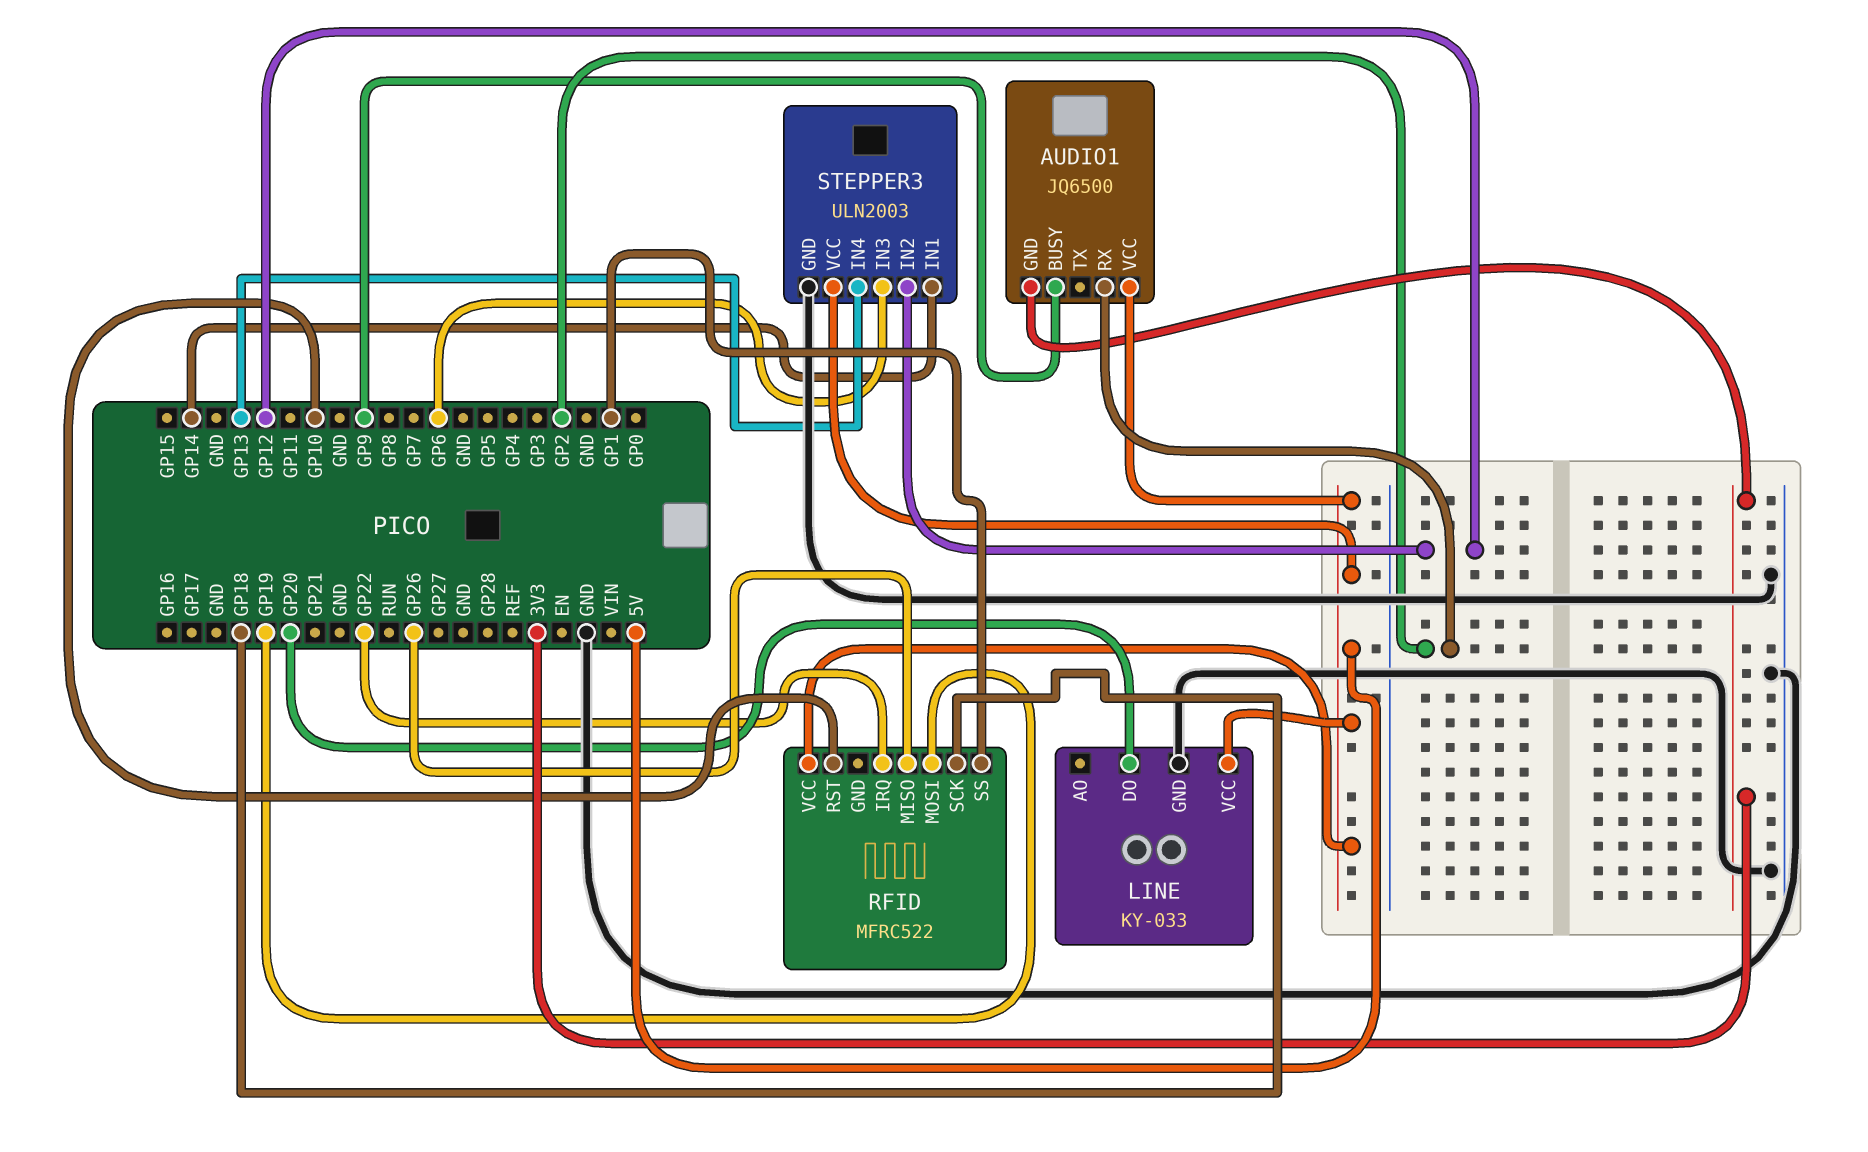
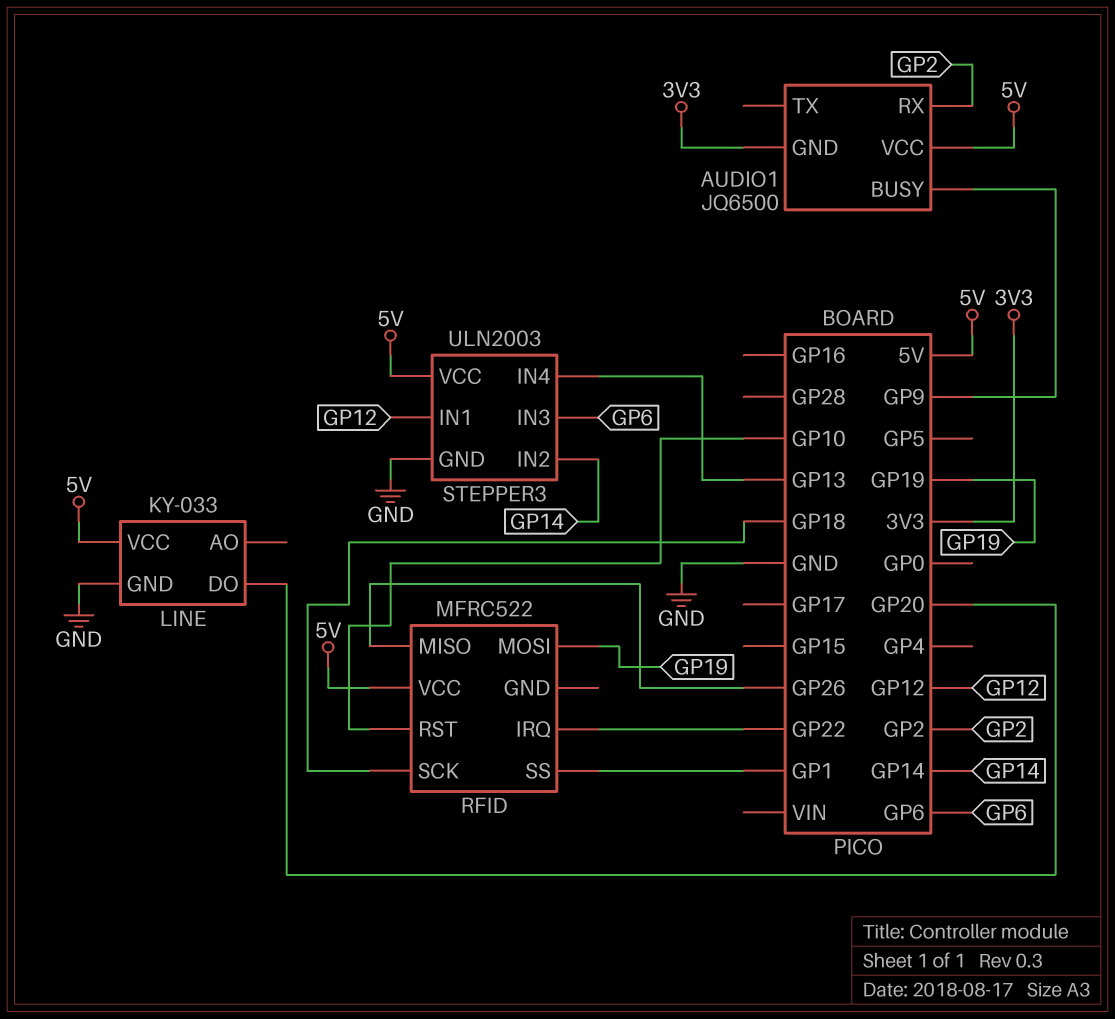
STEPPER3 pin IN1: GP14 -> GP12
STEPPER3 pin IN2: GP12 -> GP14

